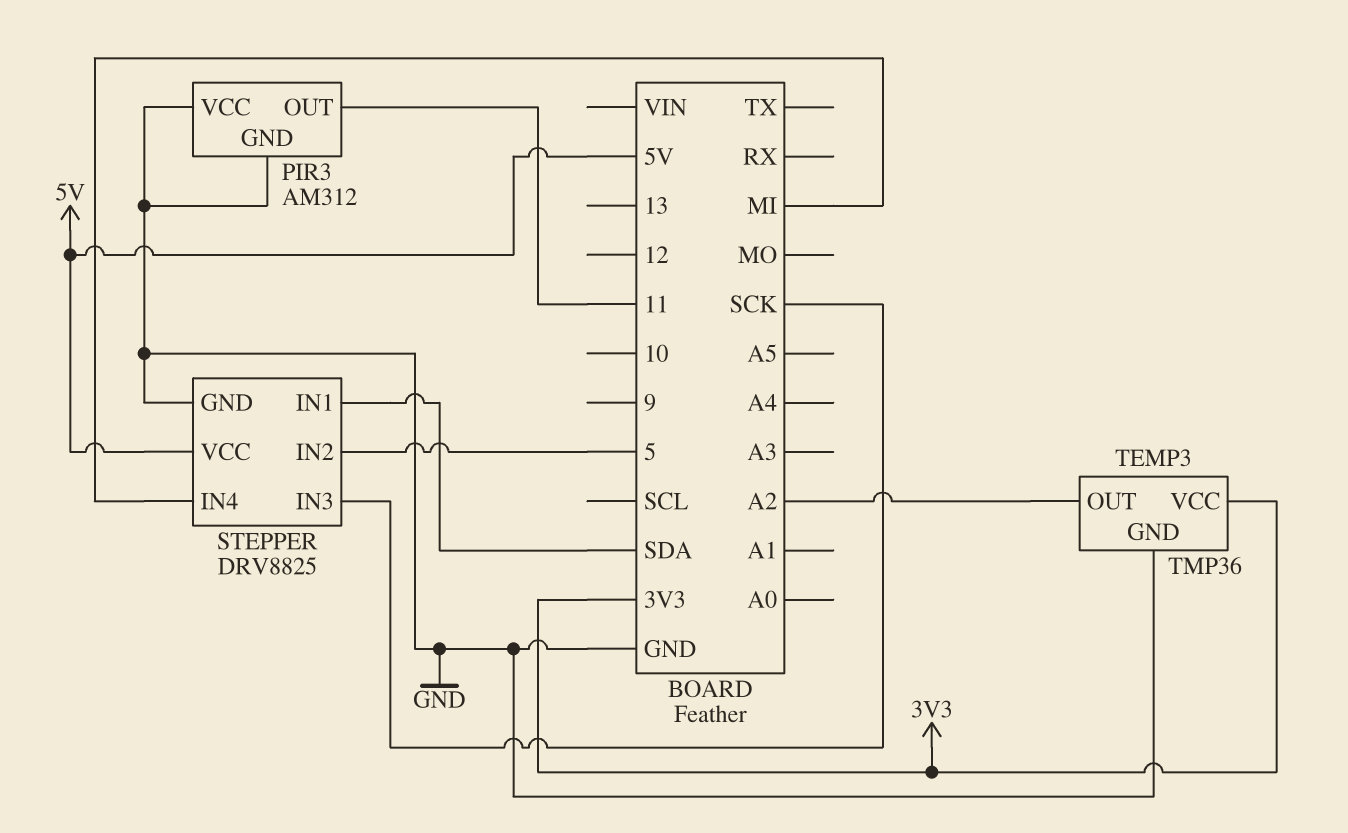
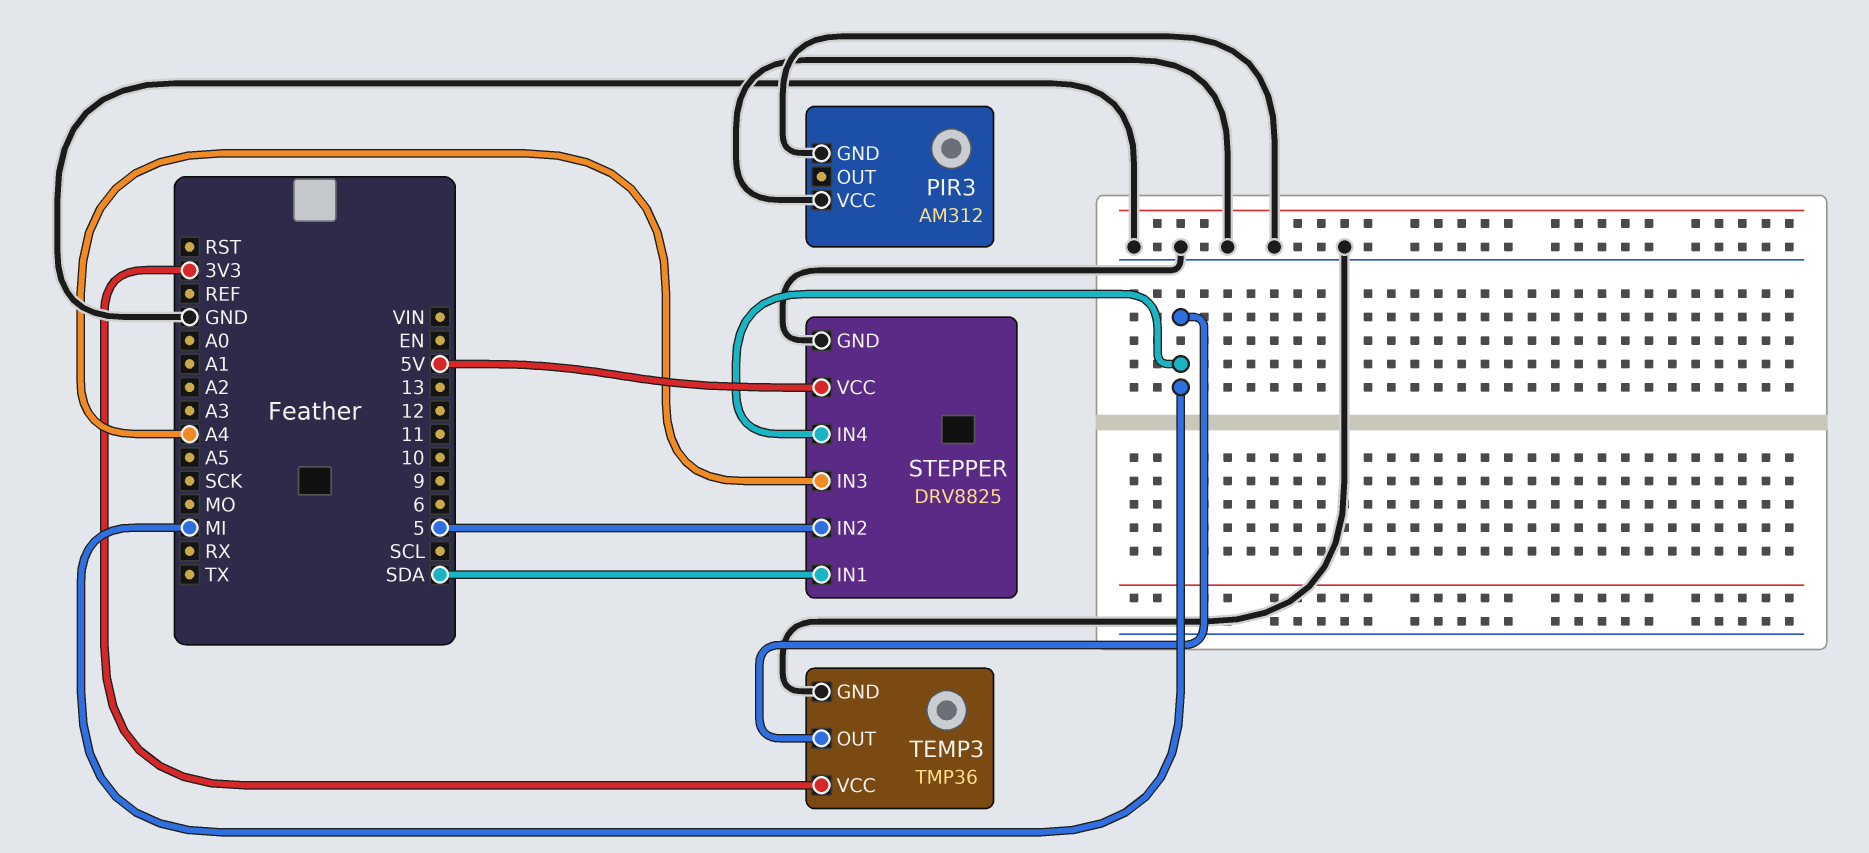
PIR3 pin OUT: 11 -> none
STEPPER pin IN3: SCK -> A4
TEMP3 pin OUT: A2 -> MI

